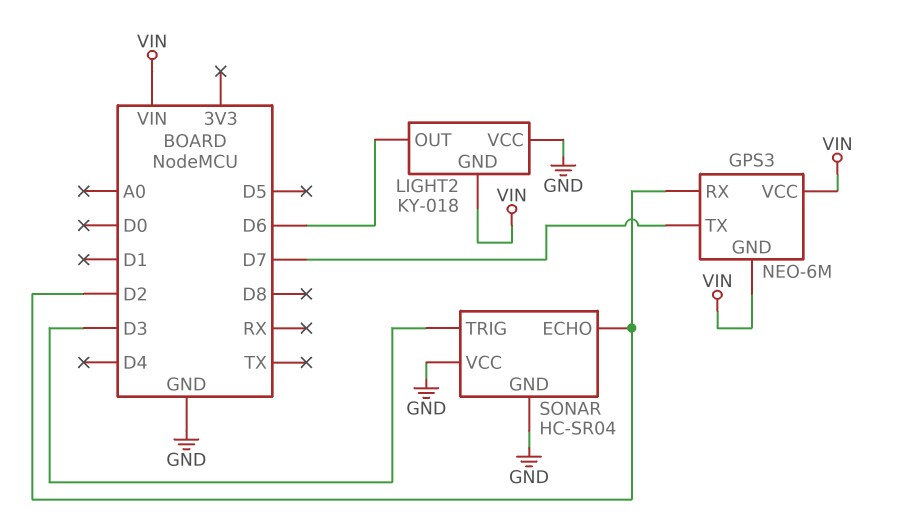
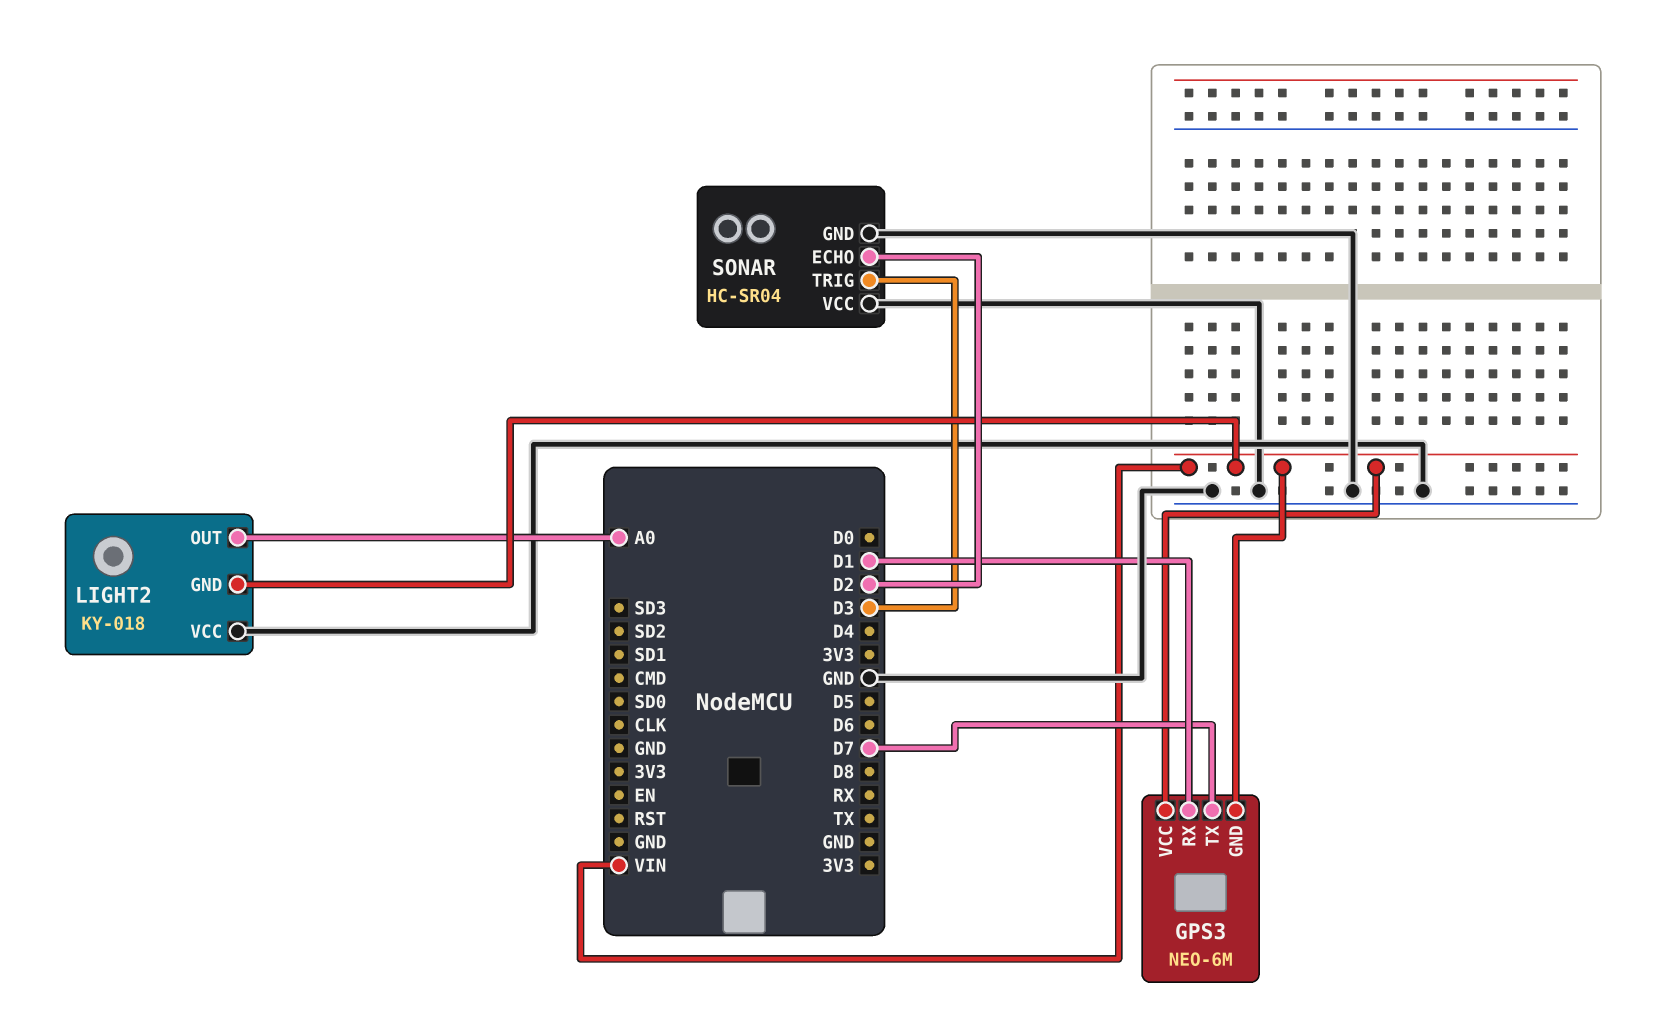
GPS3 pin RX: D2 -> D1
LIGHT2 pin OUT: D6 -> A0

